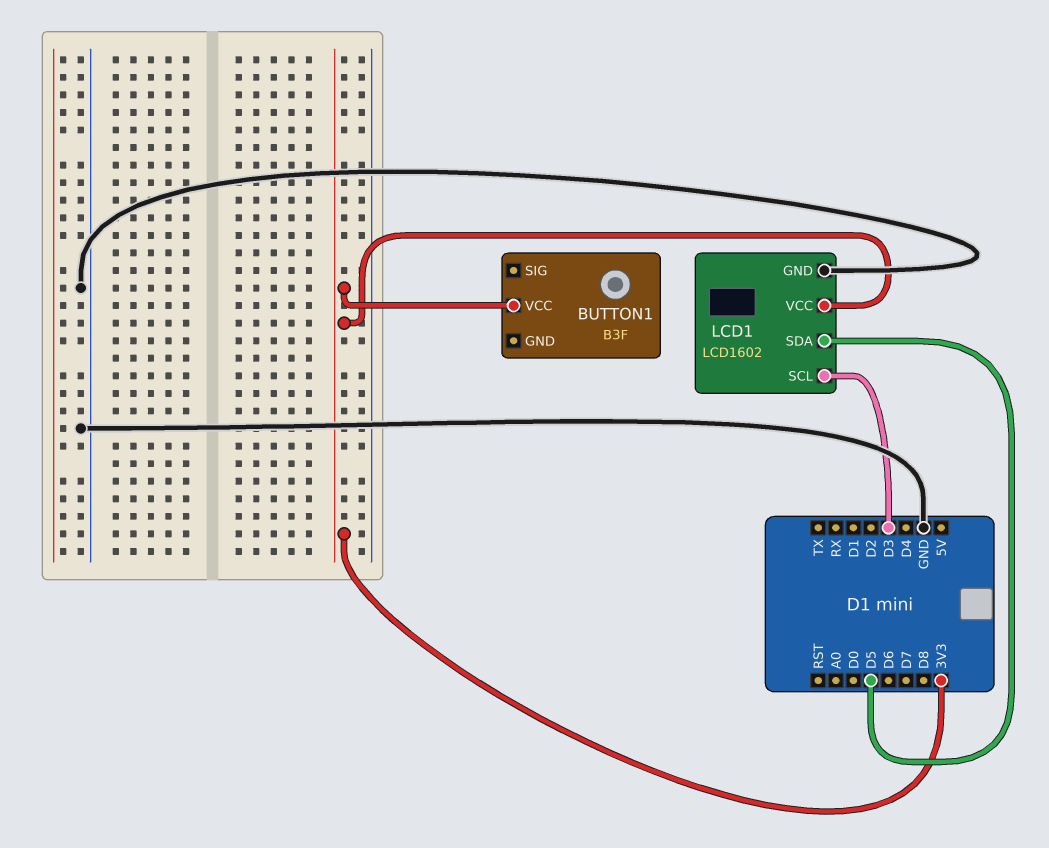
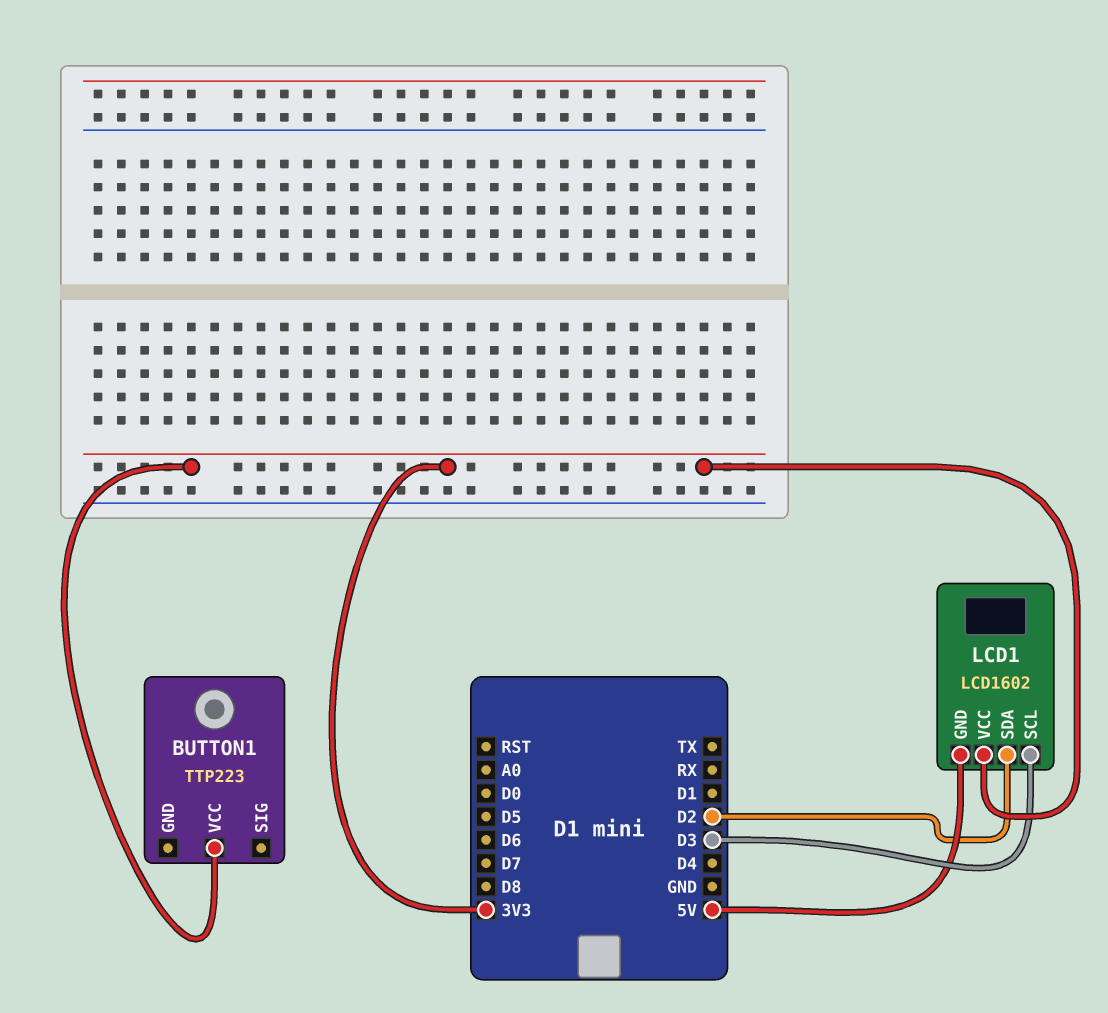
BUTTON1: B3F -> TTP223
LCD1 pin GND: GND -> 5V
LCD1 pin SDA: D5 -> D2

